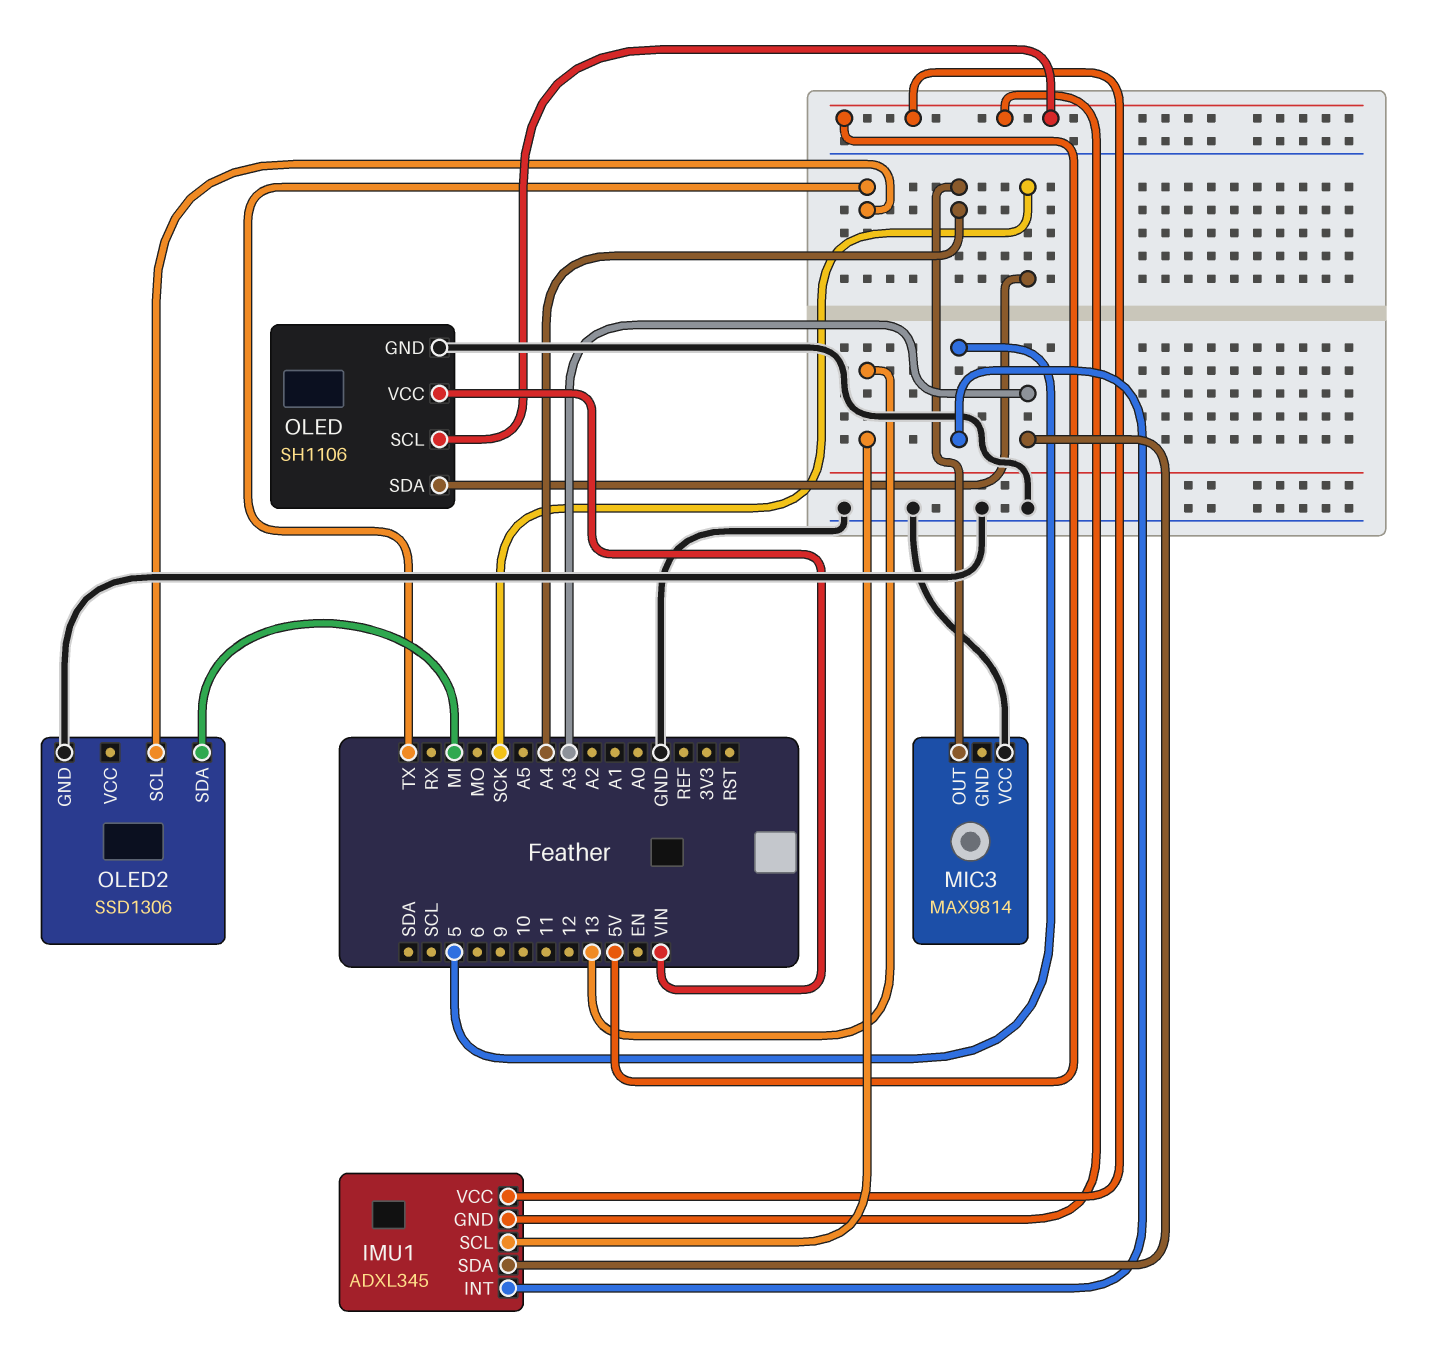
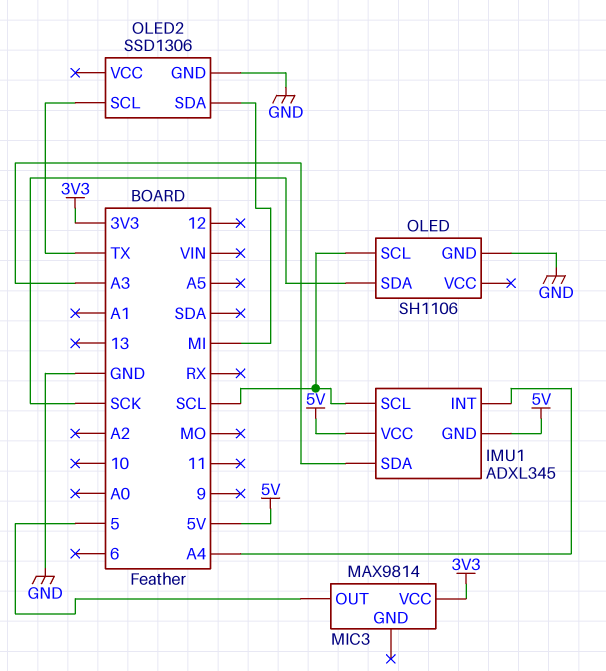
IMU1 pin INT: 5 -> A4
IMU1 pin SCL: 13 -> SCL
MIC3 pin OUT: A4 -> 5
MIC3 pin VCC: GND -> 3V3
OLED pin SCL: 5V -> SCL
OLED pin VCC: VIN -> none

